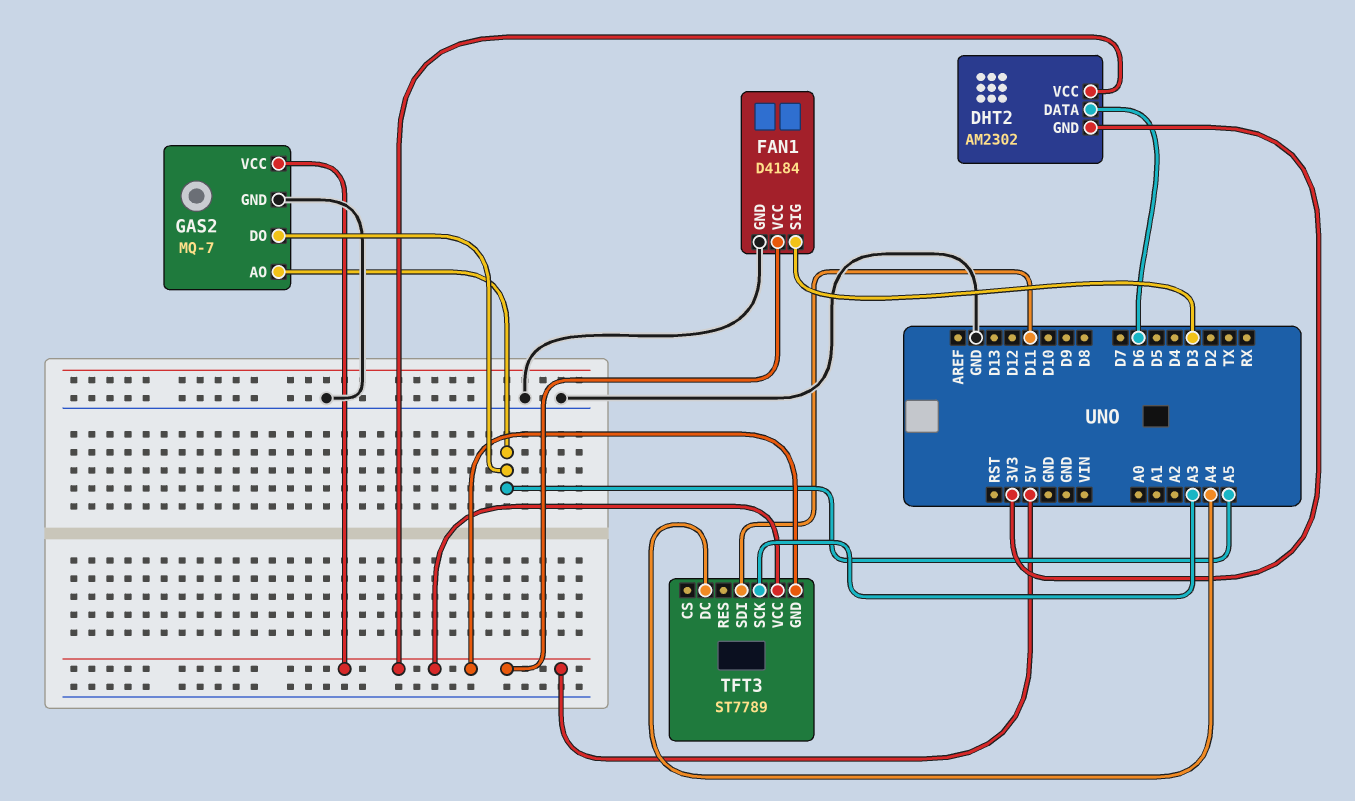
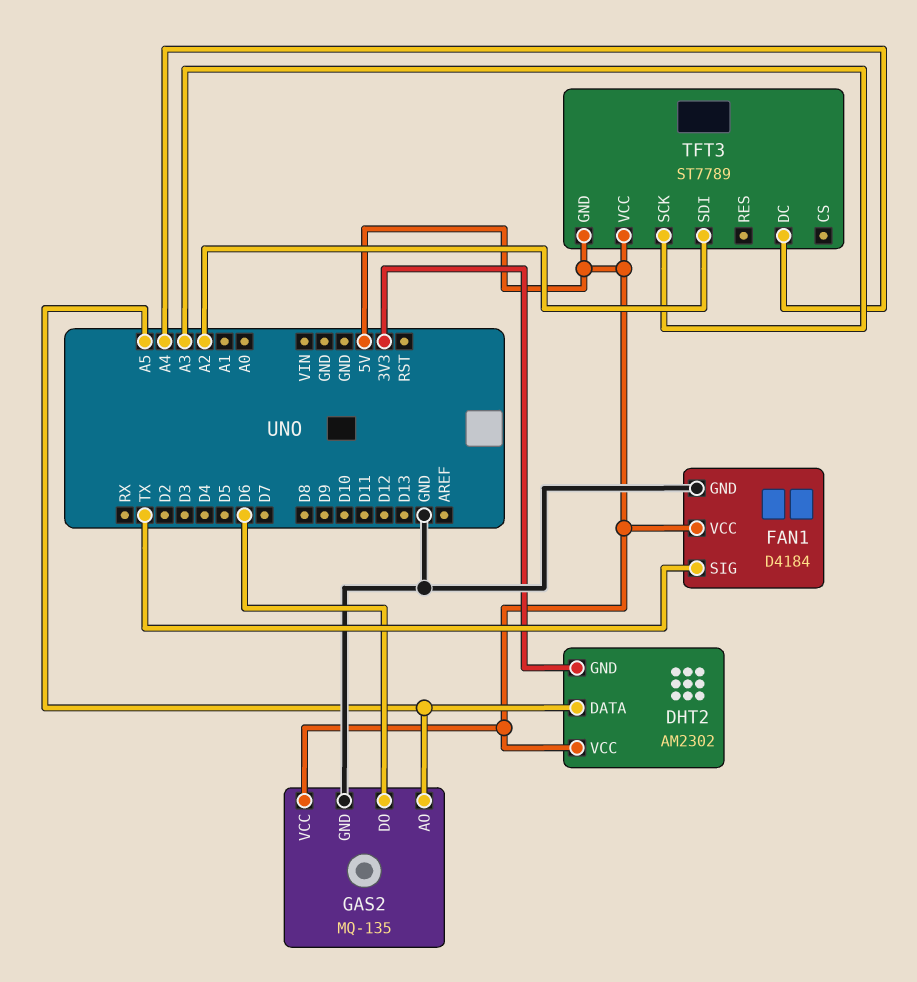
DHT2 pin DATA: D6 -> A5
FAN1 pin SIG: D3 -> TX
GAS2: MQ-7 -> MQ-135
GAS2 pin DO: A5 -> D6
TFT3 pin SDI: D11 -> A2

